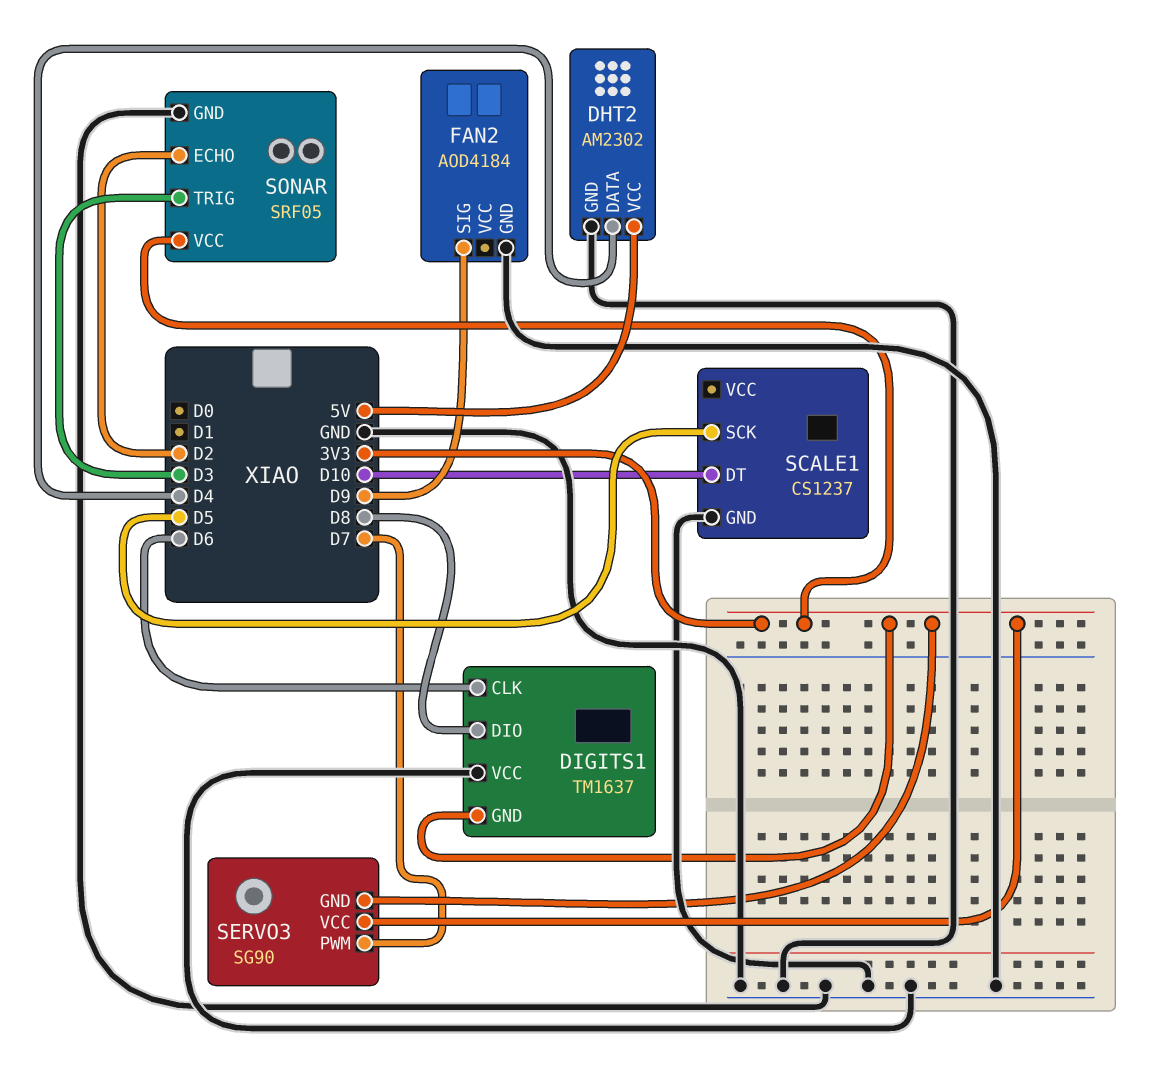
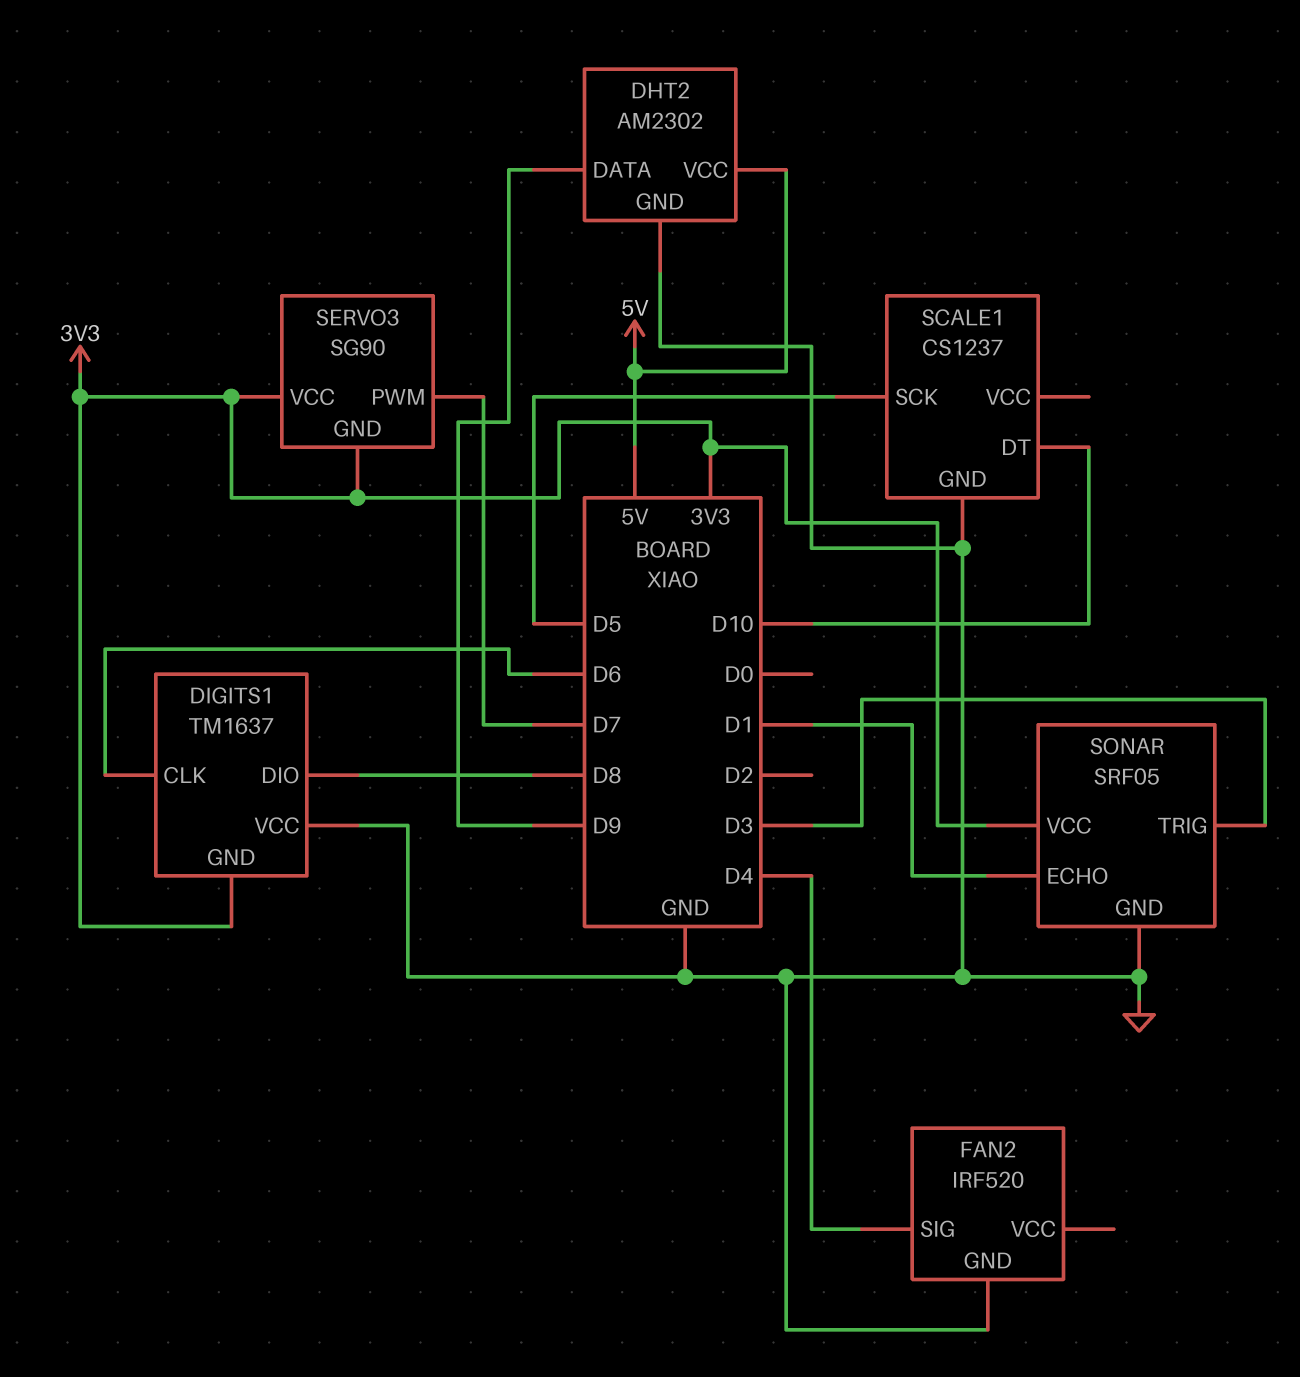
DHT2 pin DATA: D4 -> D9
FAN2: AOD4184 -> IRF520
FAN2 pin SIG: D9 -> D4
SONAR pin ECHO: D2 -> D1

